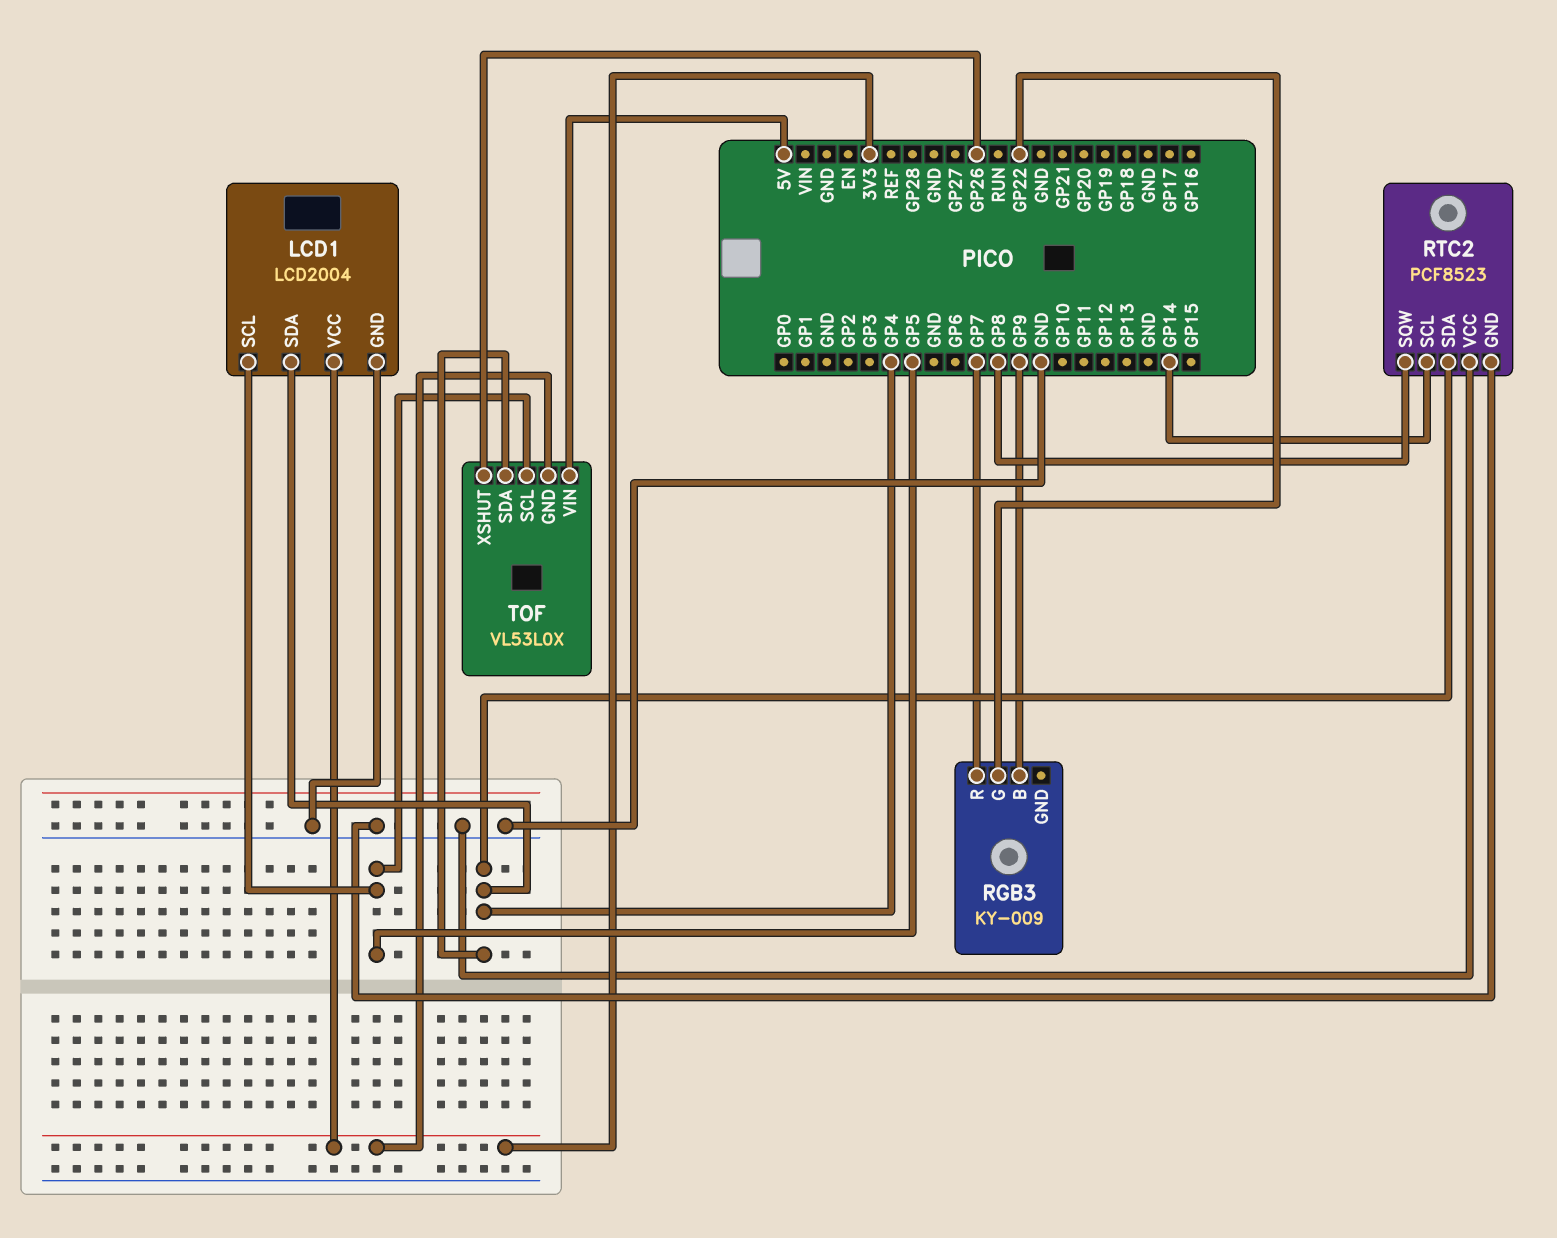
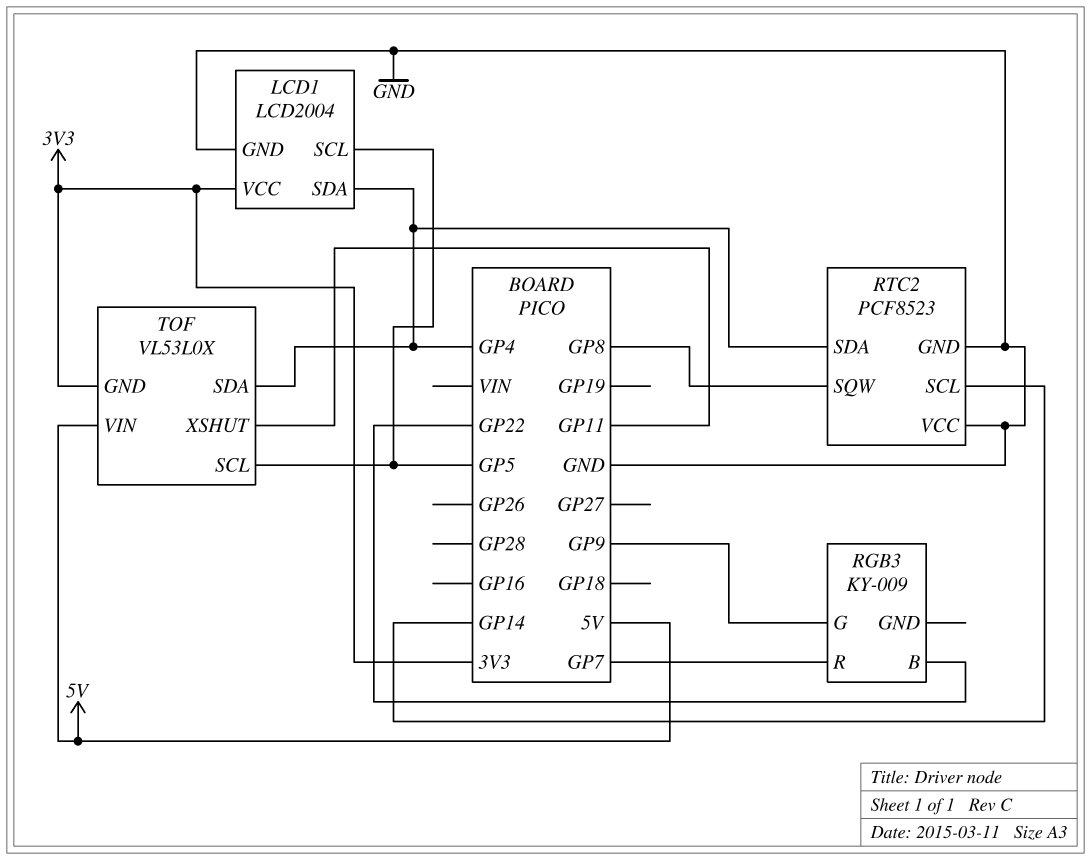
RGB3 pin B: GP9 -> GP22
RGB3 pin G: GP22 -> GP9
TOF pin XSHUT: GP26 -> GP11

